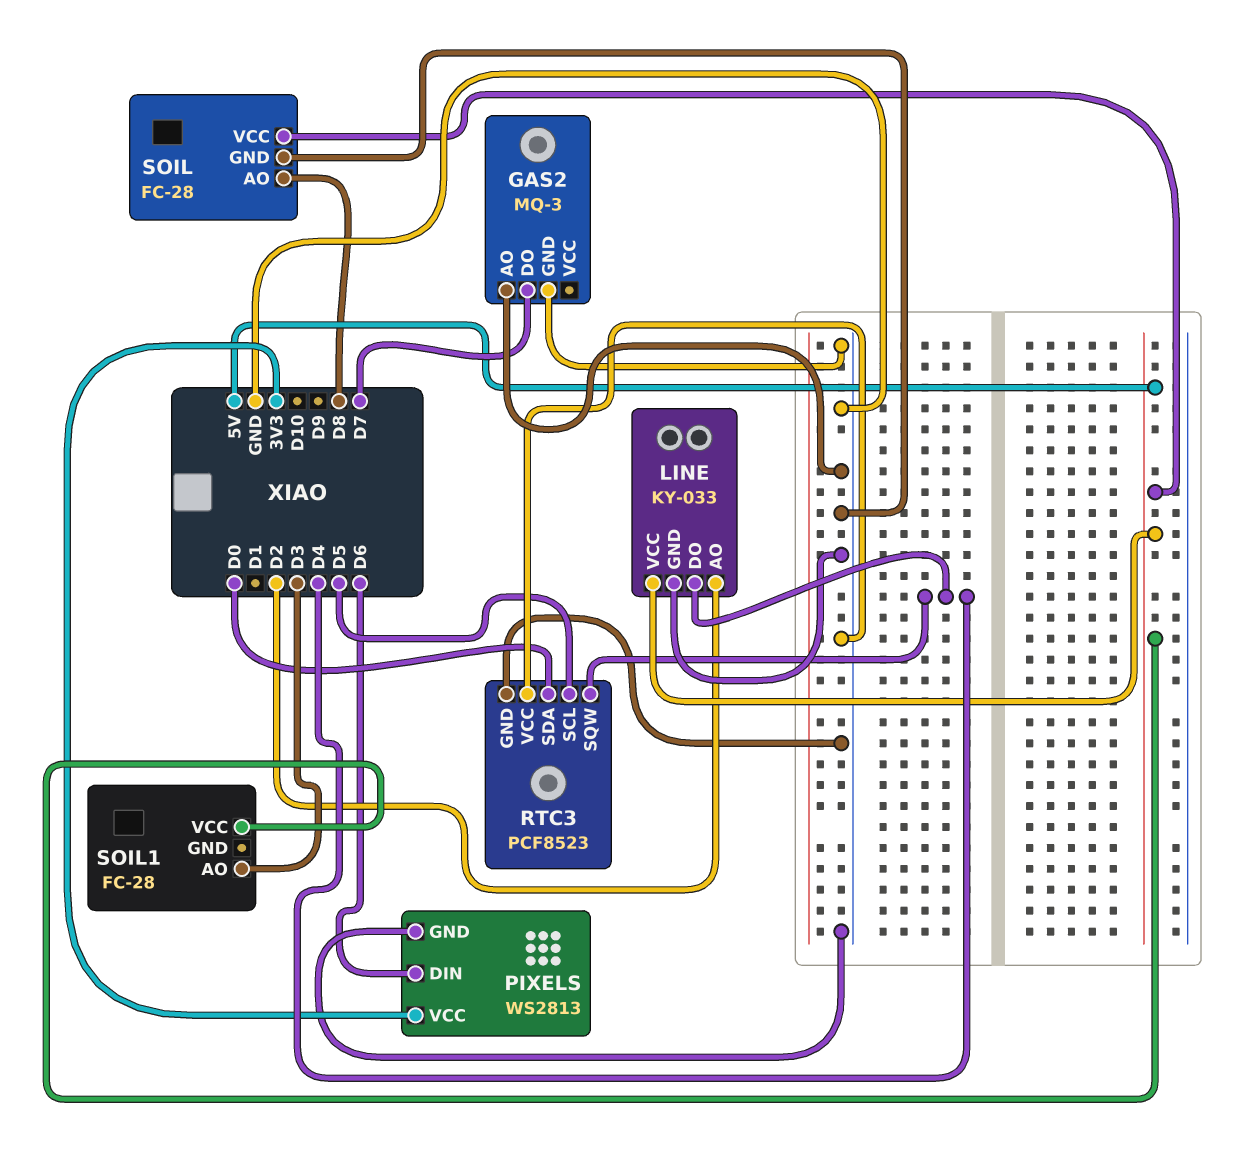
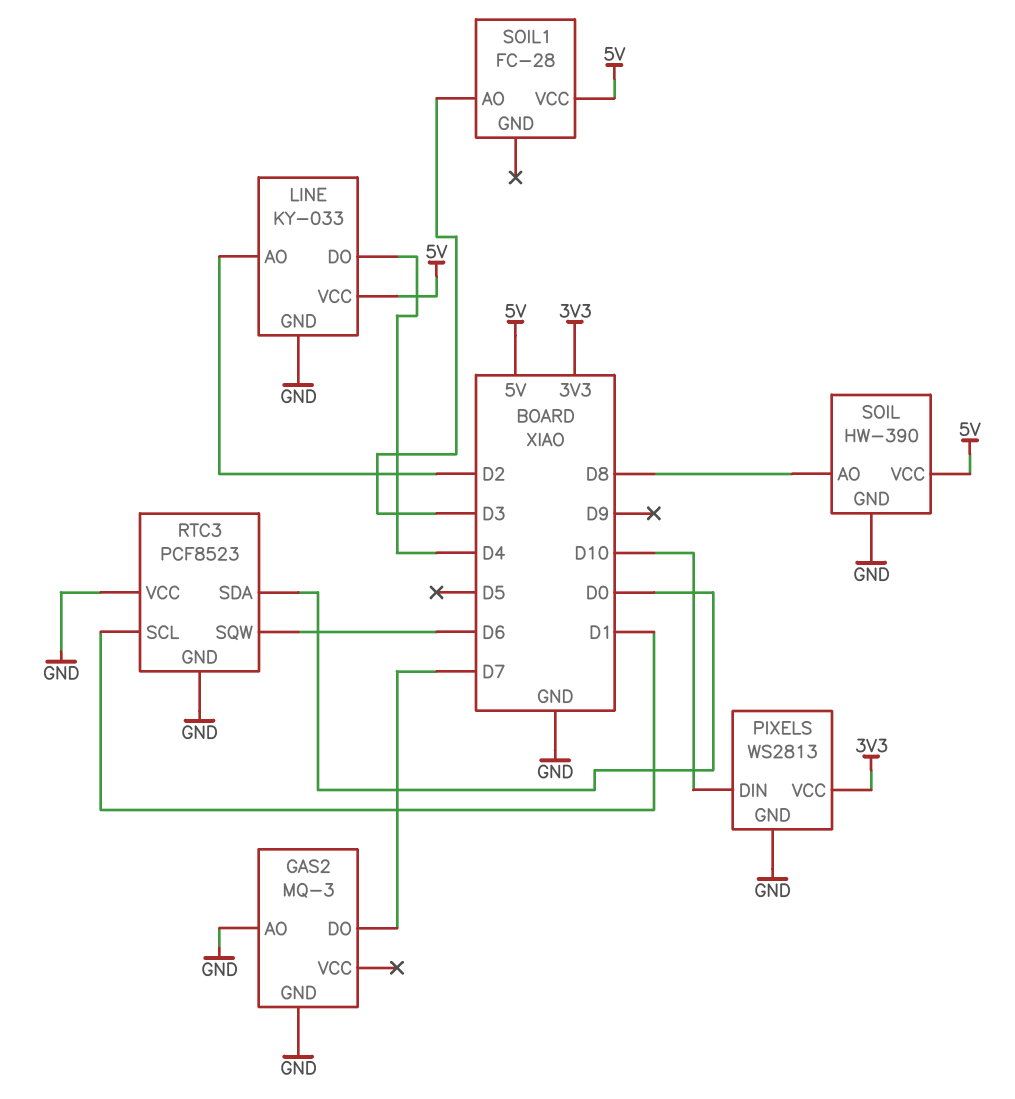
PIXELS pin DIN: D6 -> D10
RTC3 pin SCL: D5 -> D1
RTC3 pin SQW: D4 -> D6
SOIL: FC-28 -> HW-390

